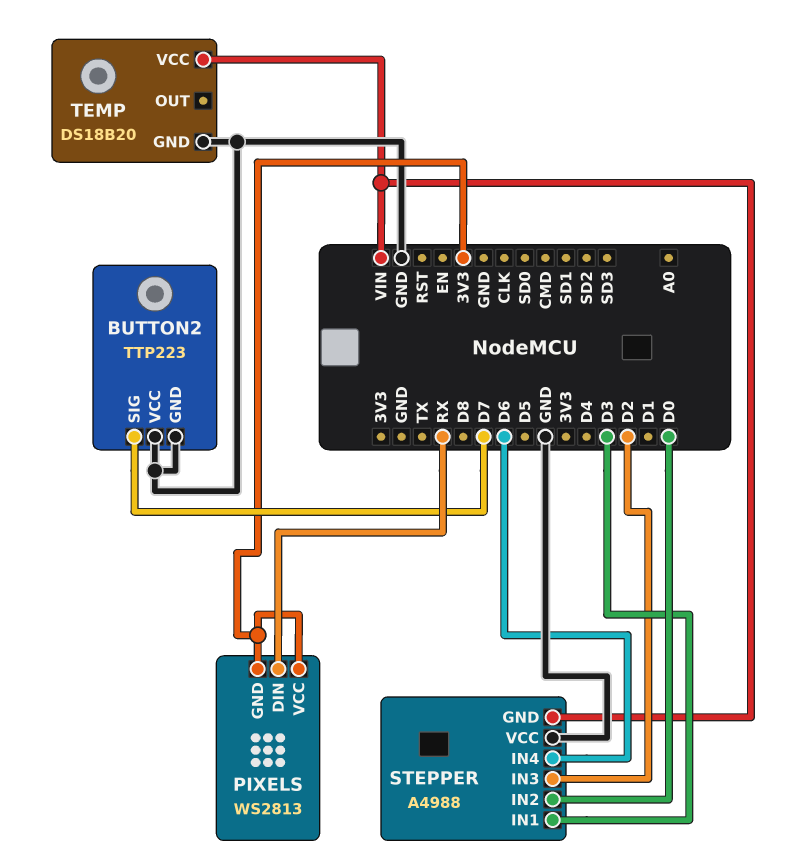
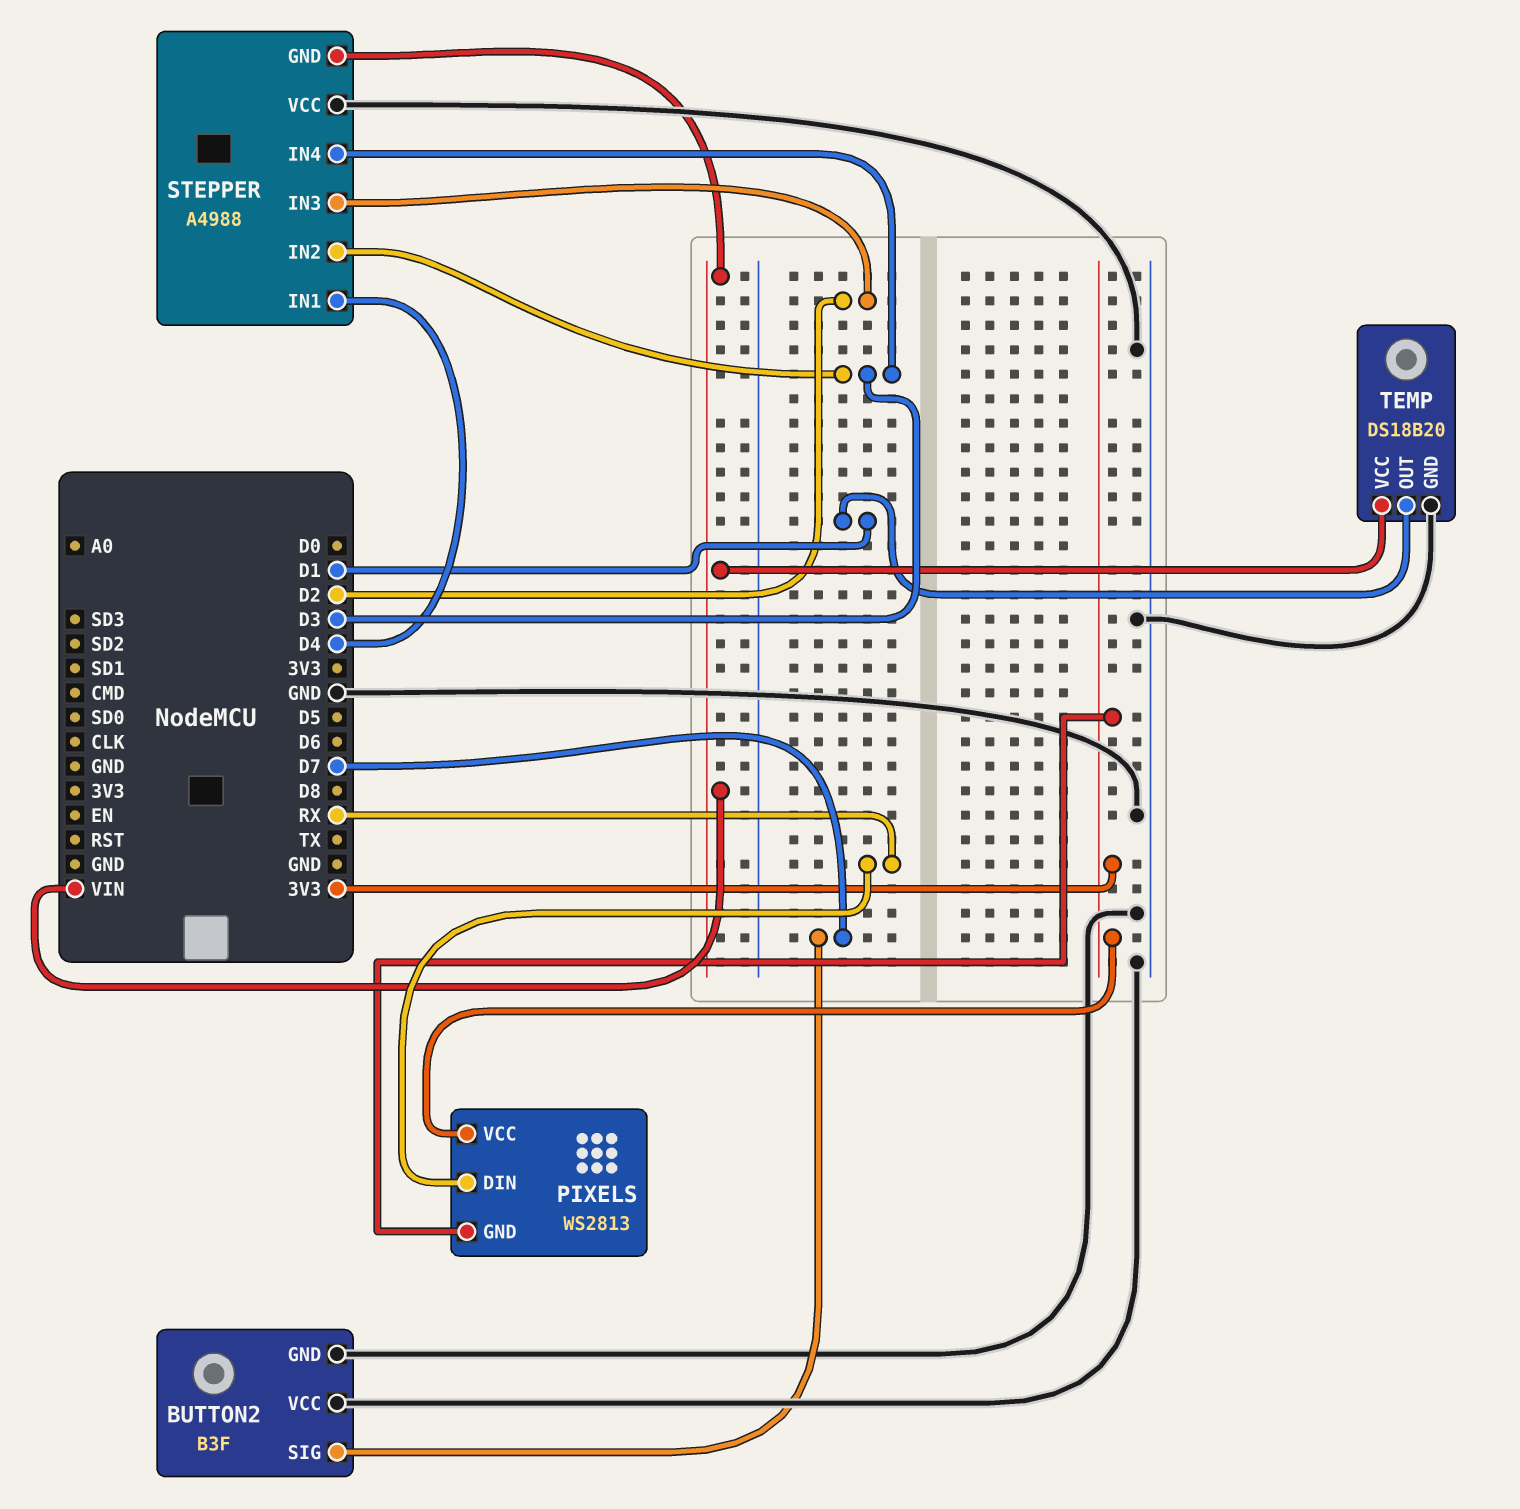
BUTTON2: TTP223 -> B3F
STEPPER pin IN1: D3 -> D4
STEPPER pin IN2: D0 -> D3
STEPPER pin IN4: D6 -> D3
TEMP pin OUT: none -> D1

